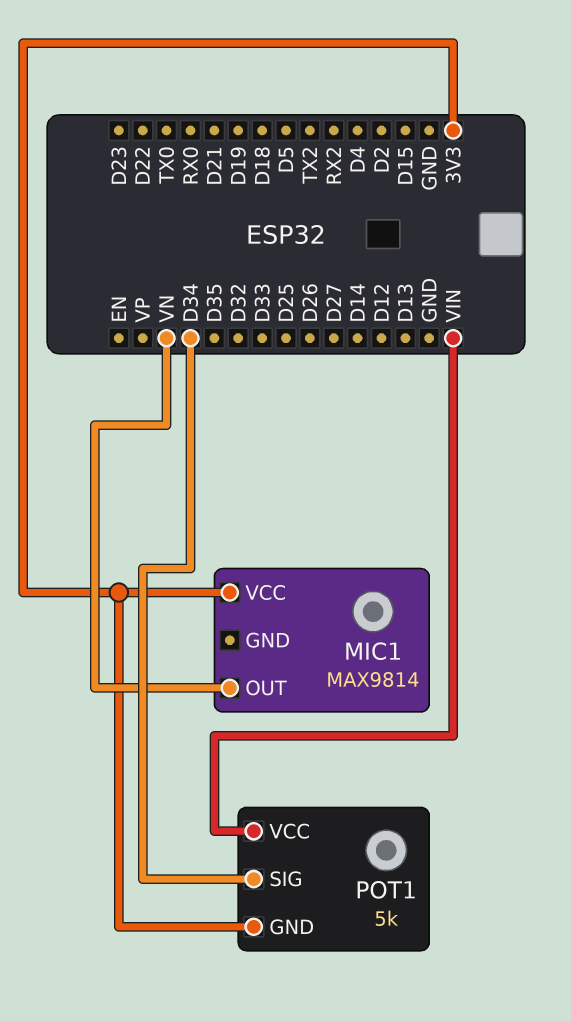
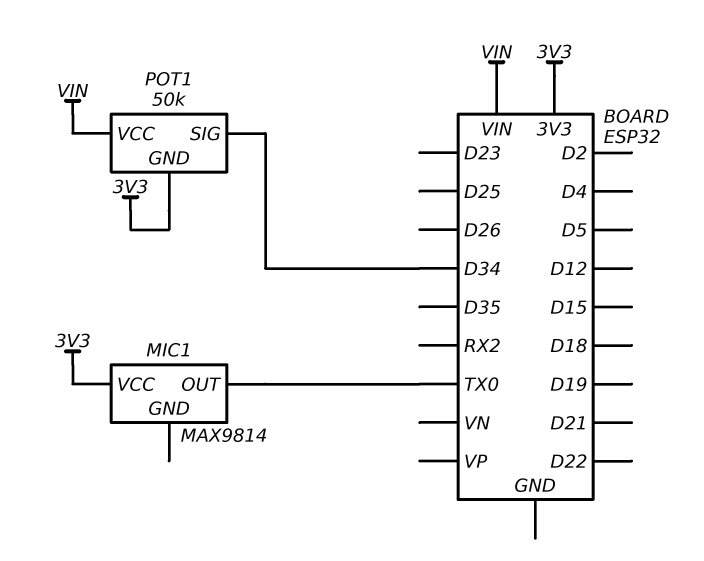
MIC1 pin OUT: VN -> TX0
POT1: 5k -> 50k

